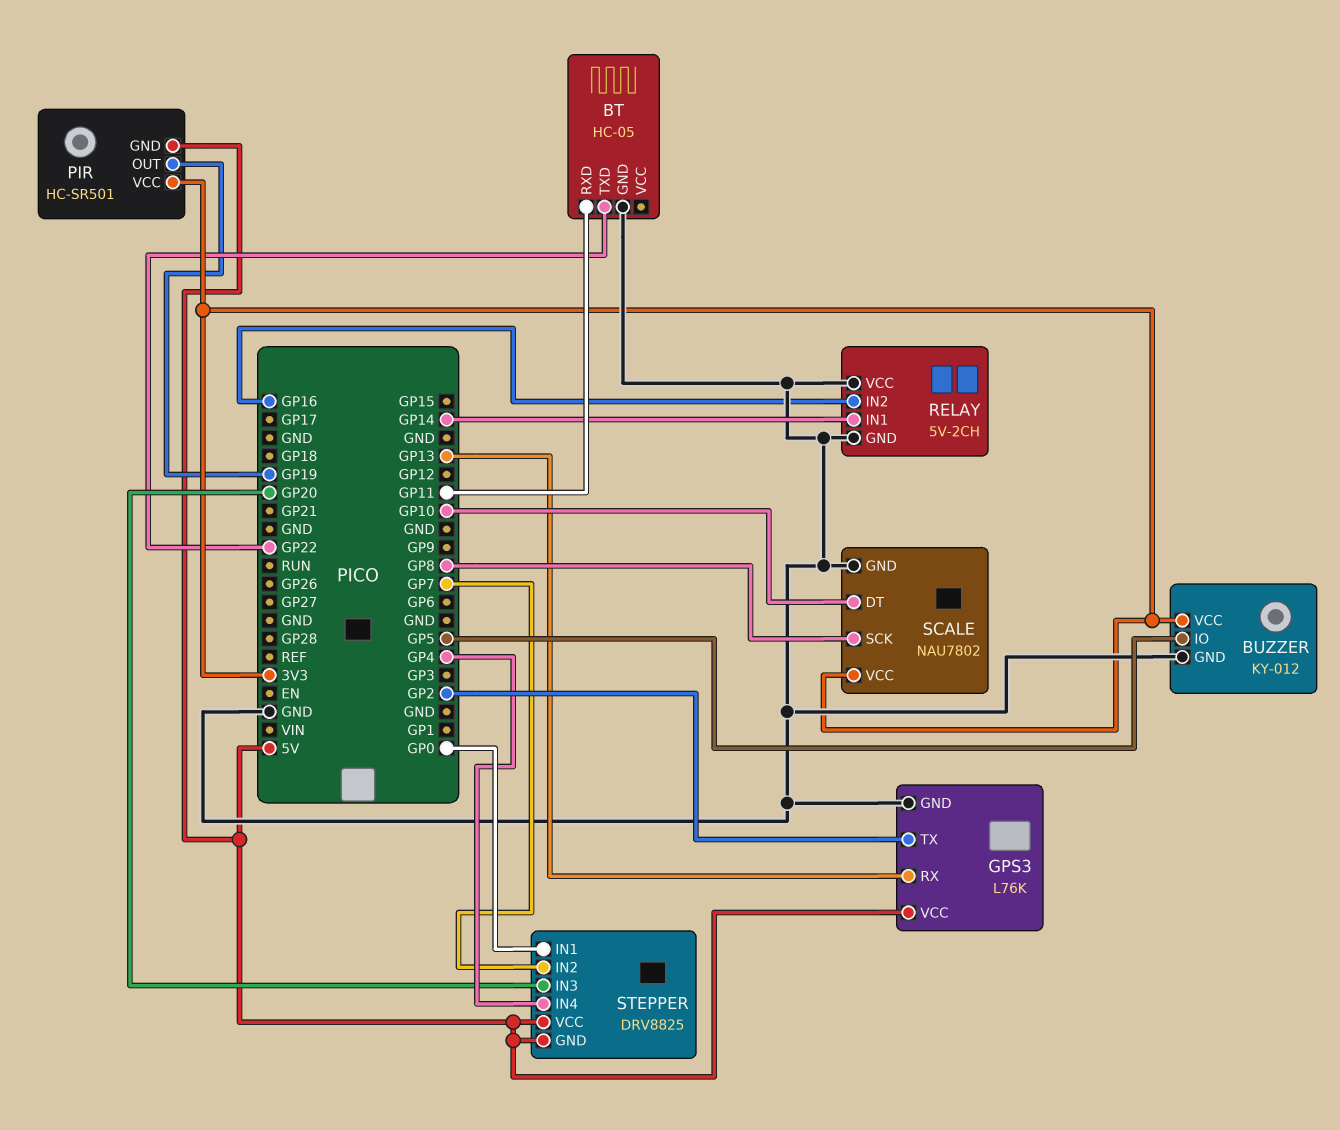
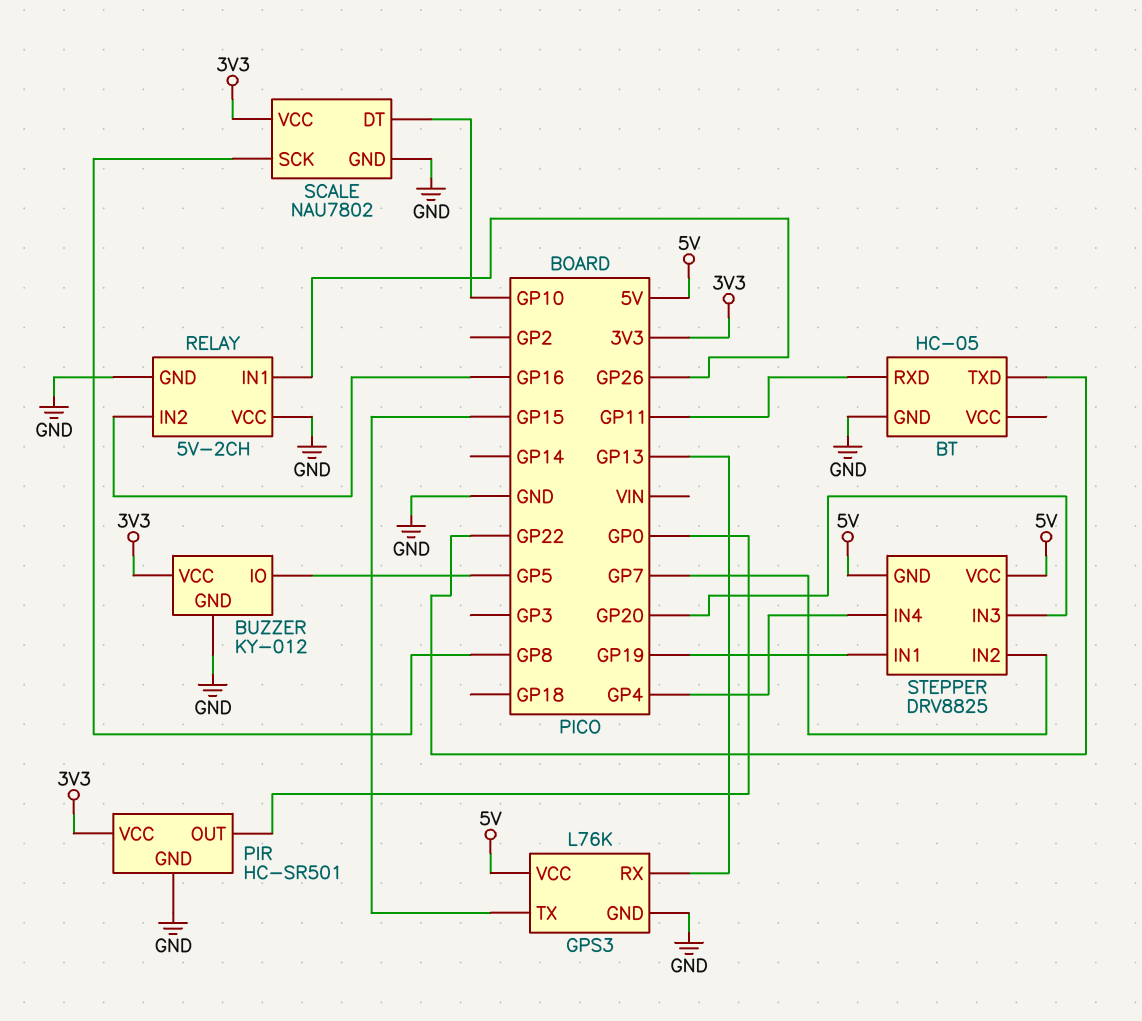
GPS3 pin TX: GP2 -> GP15
PIR pin GND: 5V -> GND
PIR pin OUT: GP19 -> GP0
RELAY pin IN1: GP14 -> GP26
STEPPER pin IN1: GP0 -> GP19

